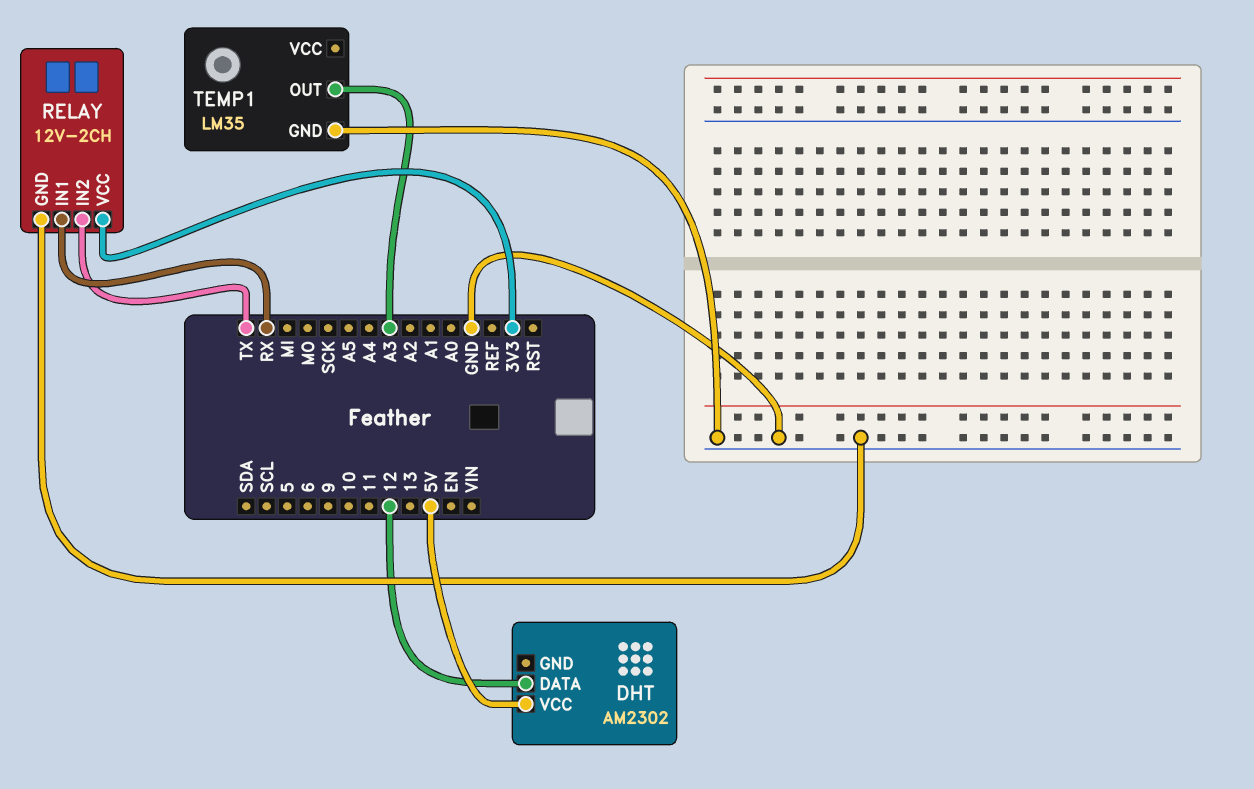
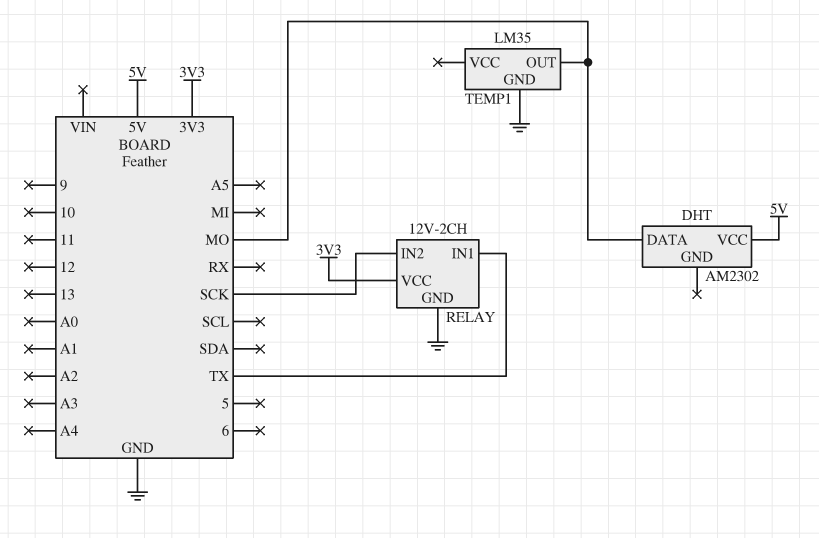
DHT pin DATA: 12 -> MO
RELAY pin IN1: RX -> TX
RELAY pin IN2: TX -> SCK
TEMP1 pin OUT: A3 -> MO

